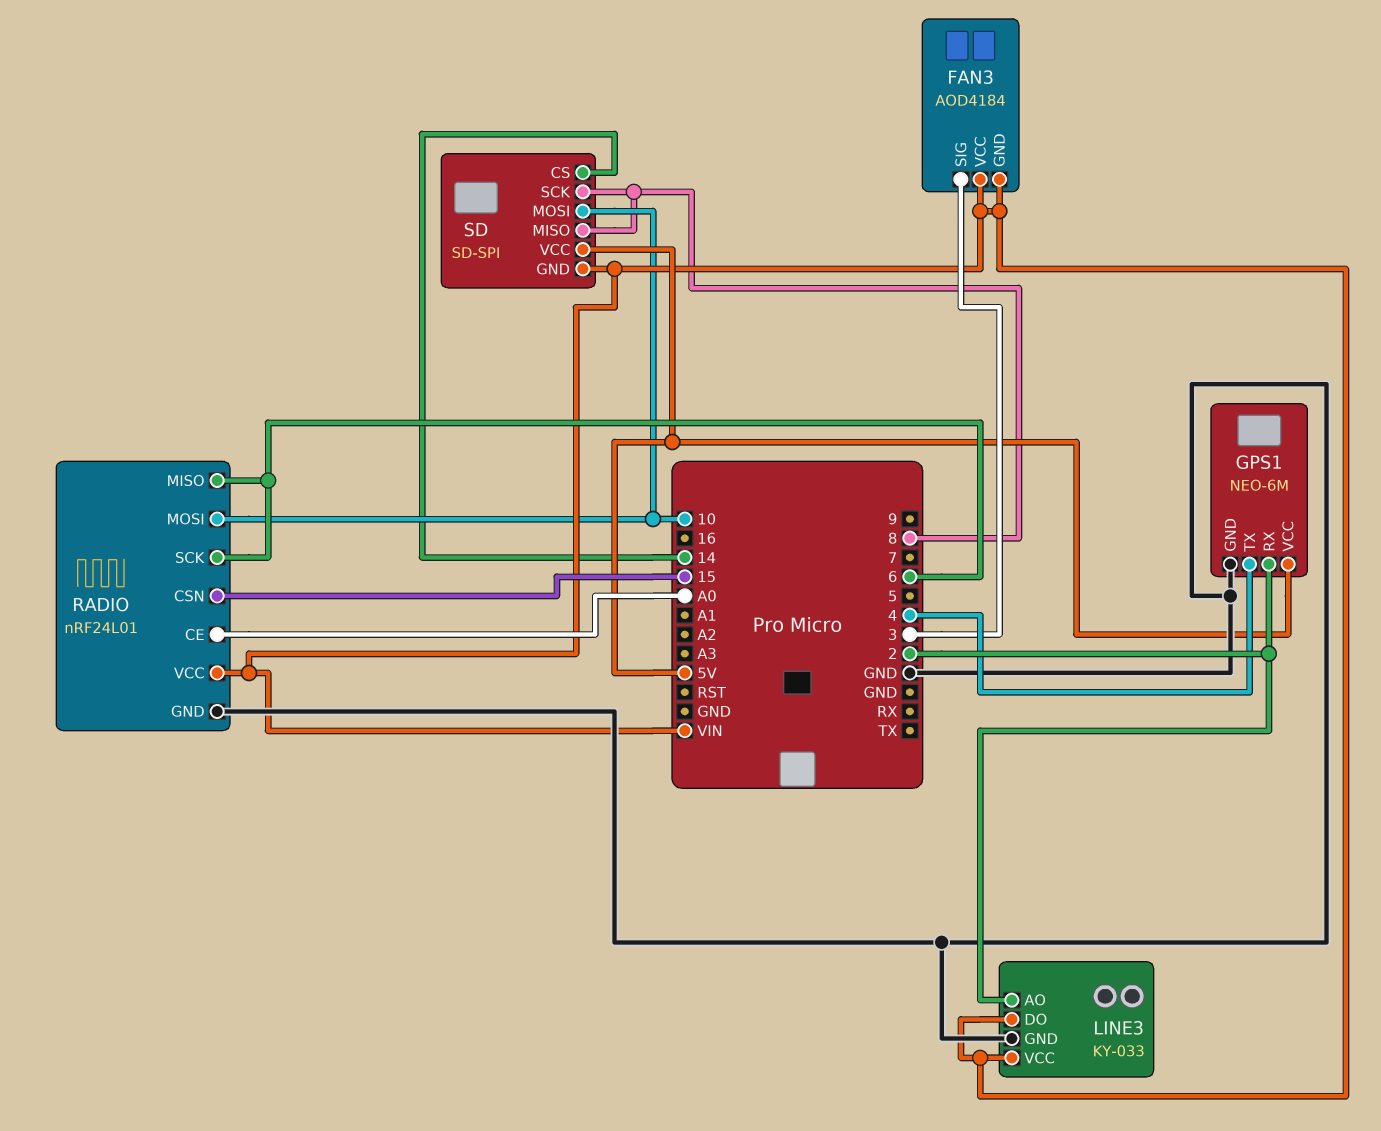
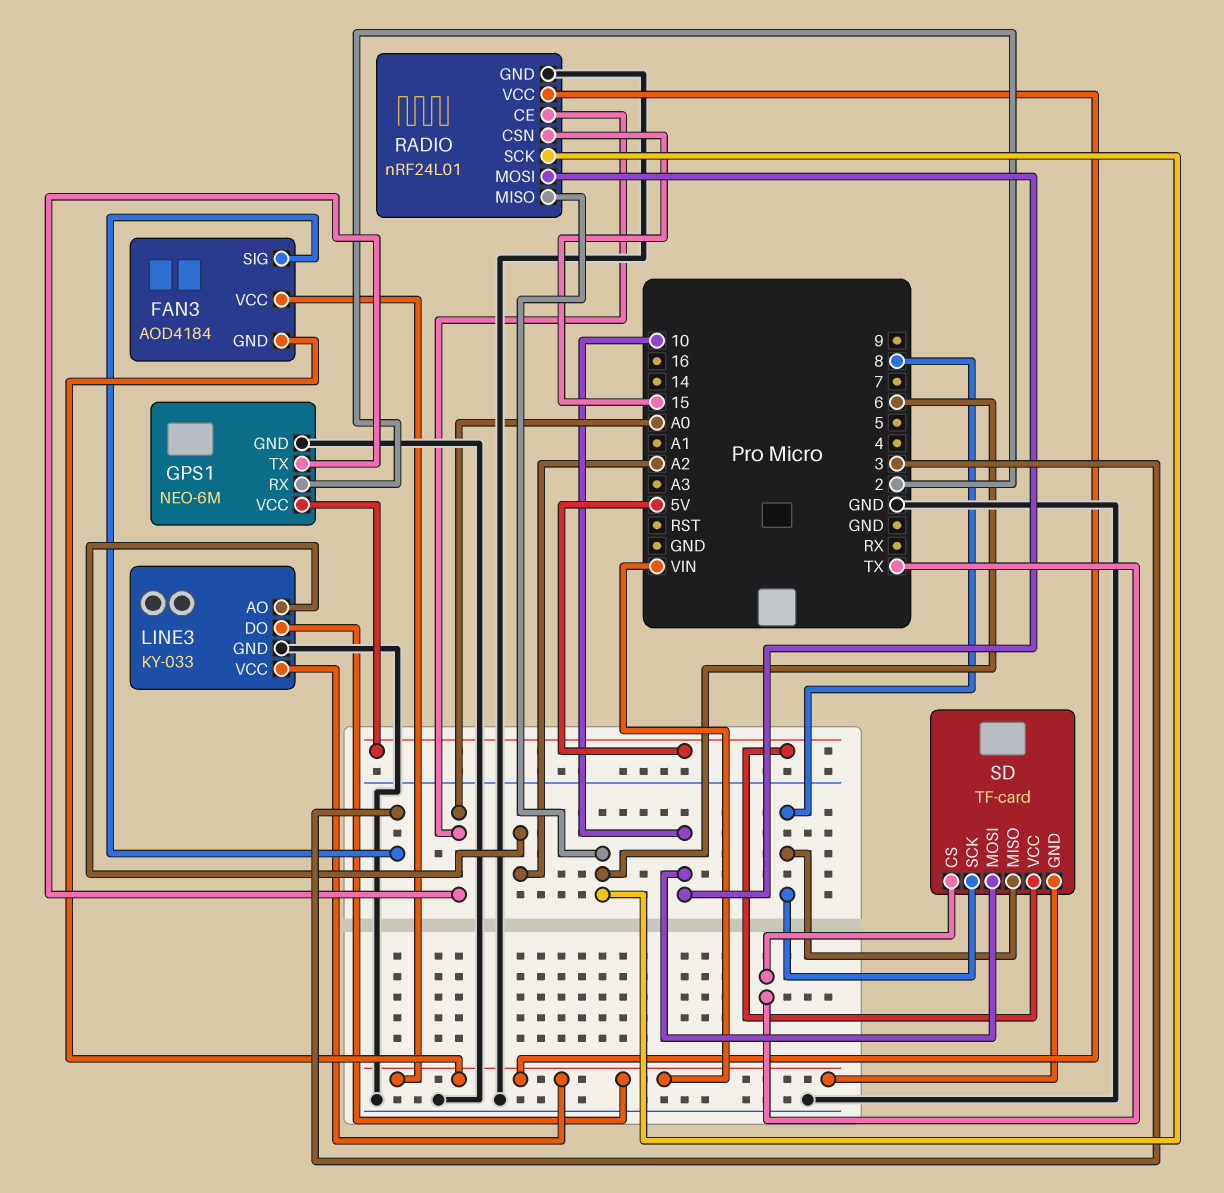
GPS1 pin TX: 4 -> A0
LINE3 pin AO: 2 -> A2
SD: SD-SPI -> TF-card
SD pin CS: 14 -> TX

